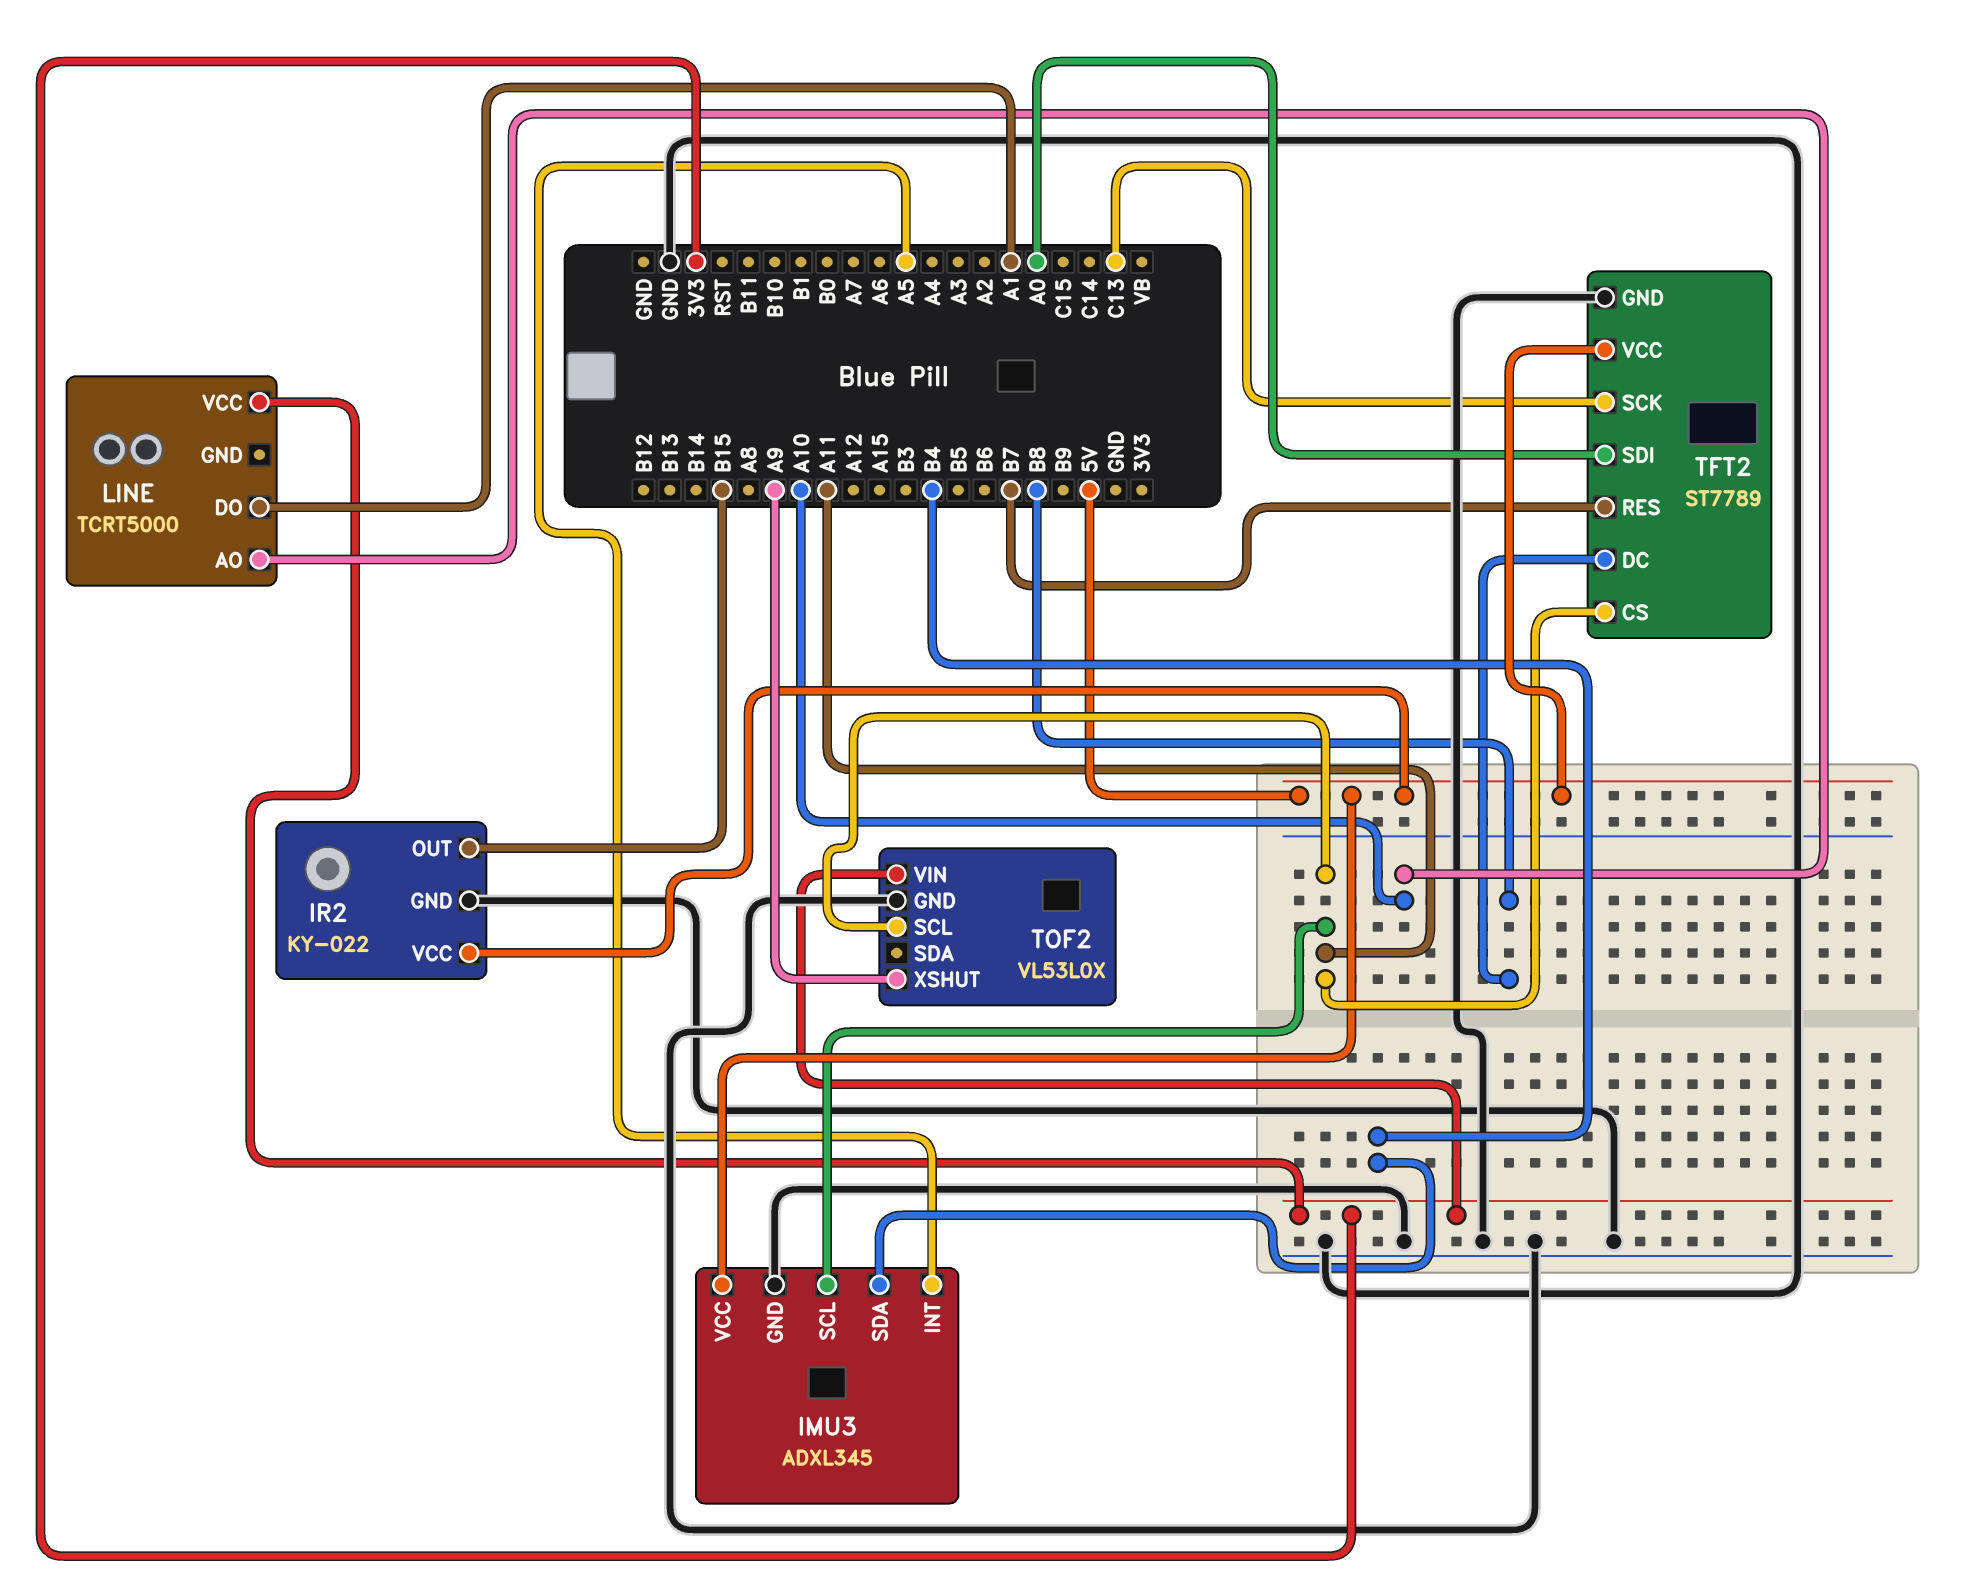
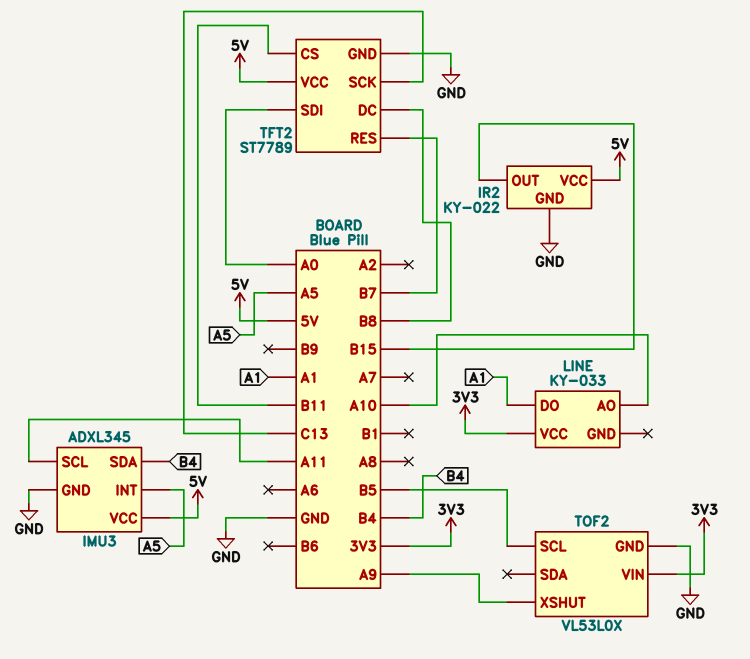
LINE: TCRT5000 -> KY-033
TFT2 pin CS: A11 -> B11
TOF2 pin SCL: A11 -> B5

